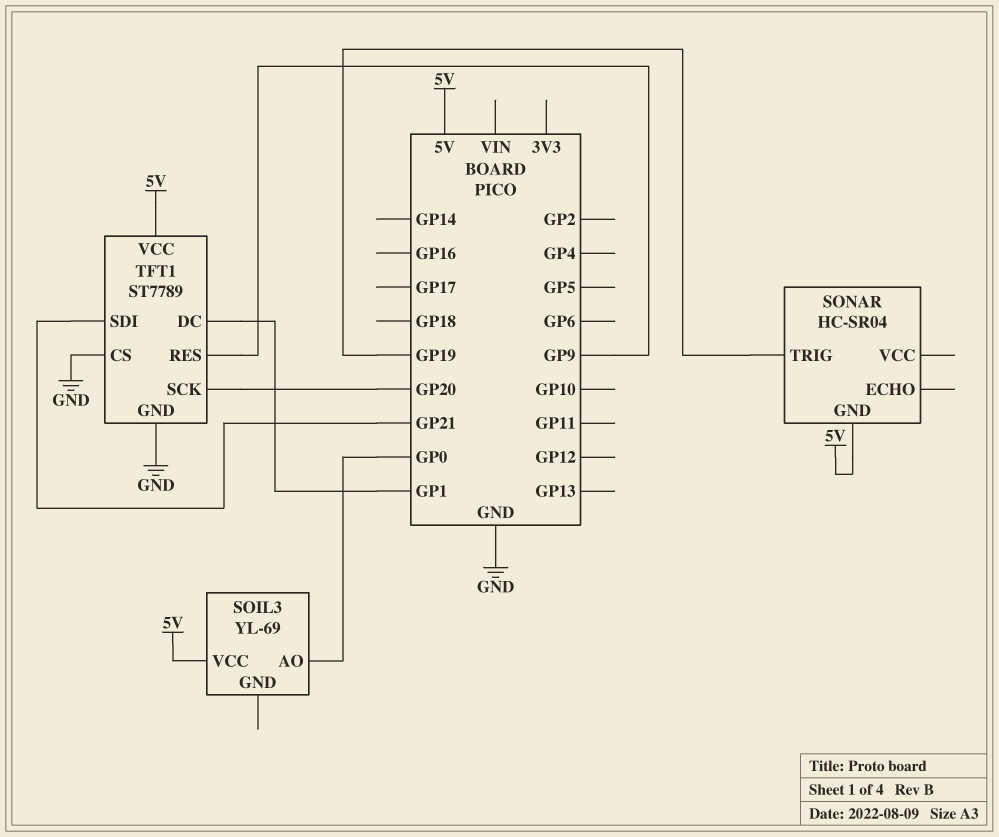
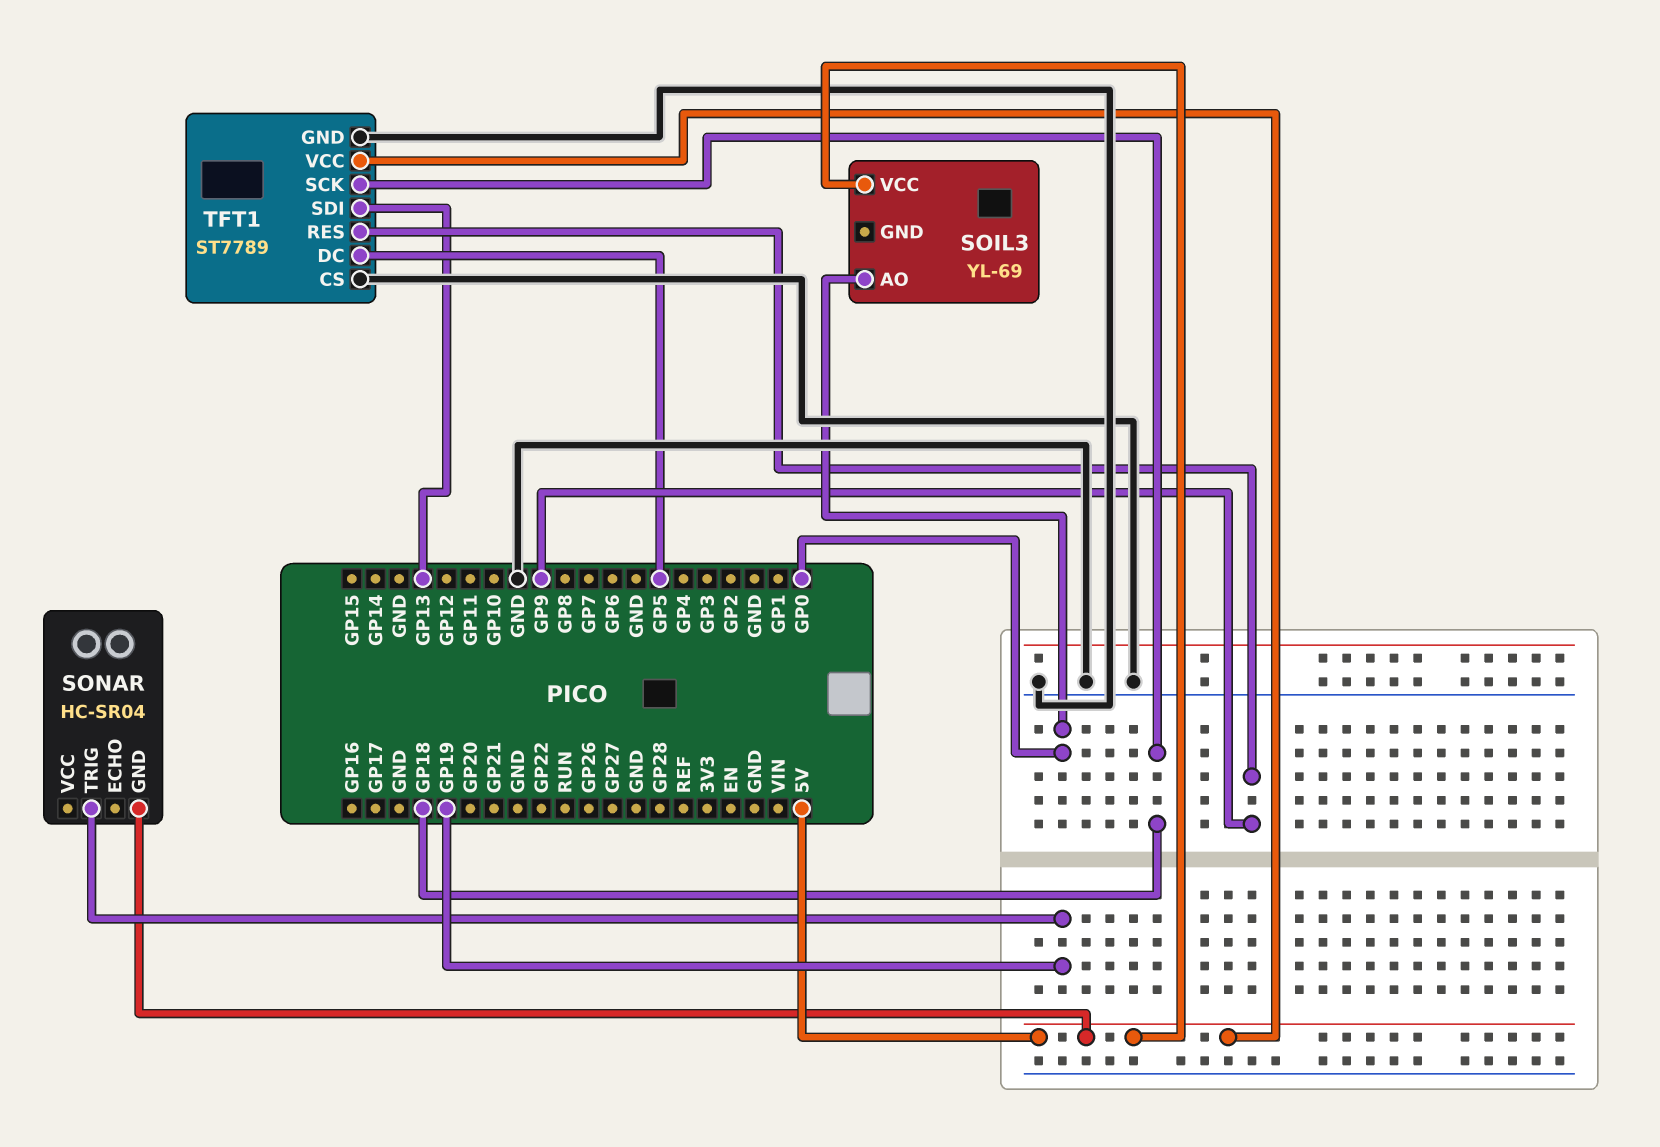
TFT1 pin DC: GP1 -> GP5
TFT1 pin SCK: GP20 -> GP18
TFT1 pin SDI: GP21 -> GP13

